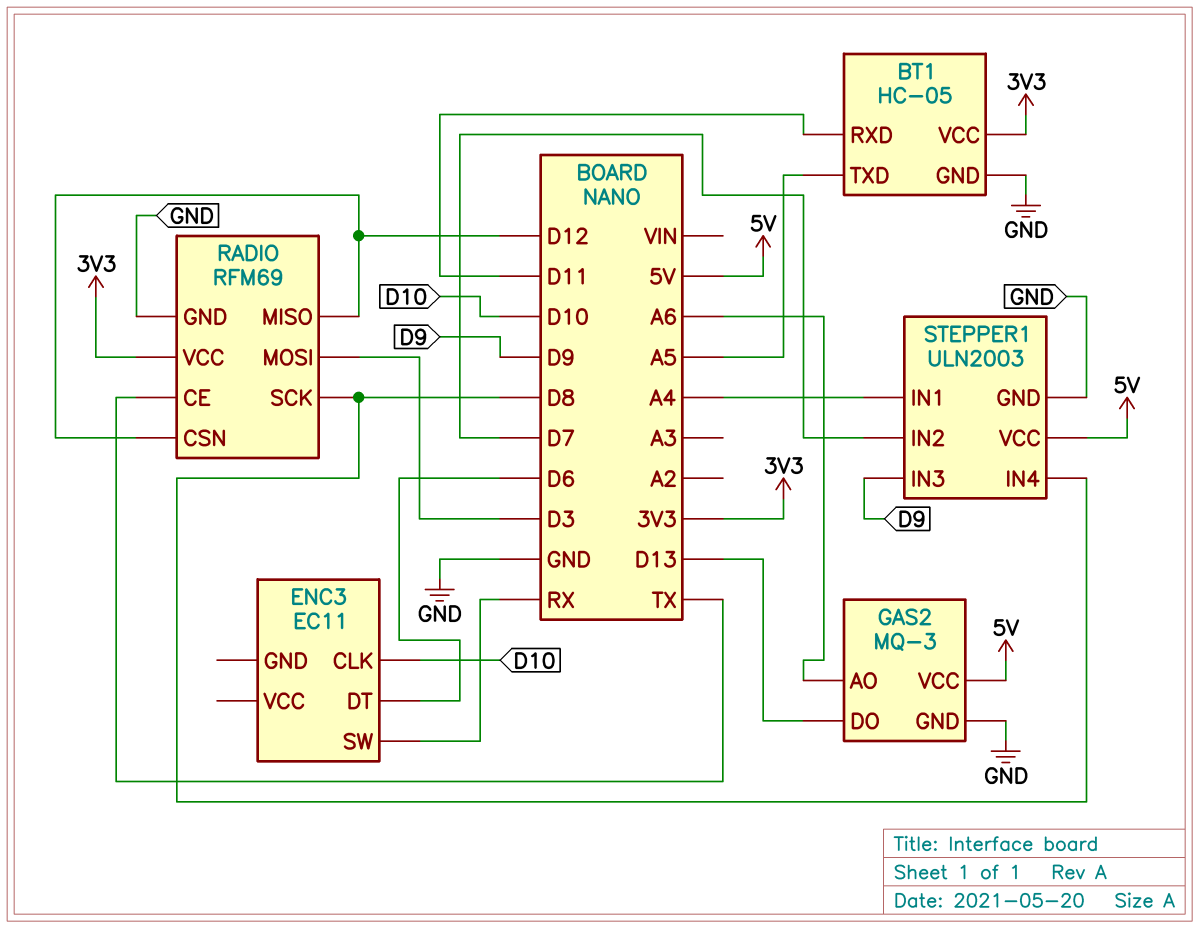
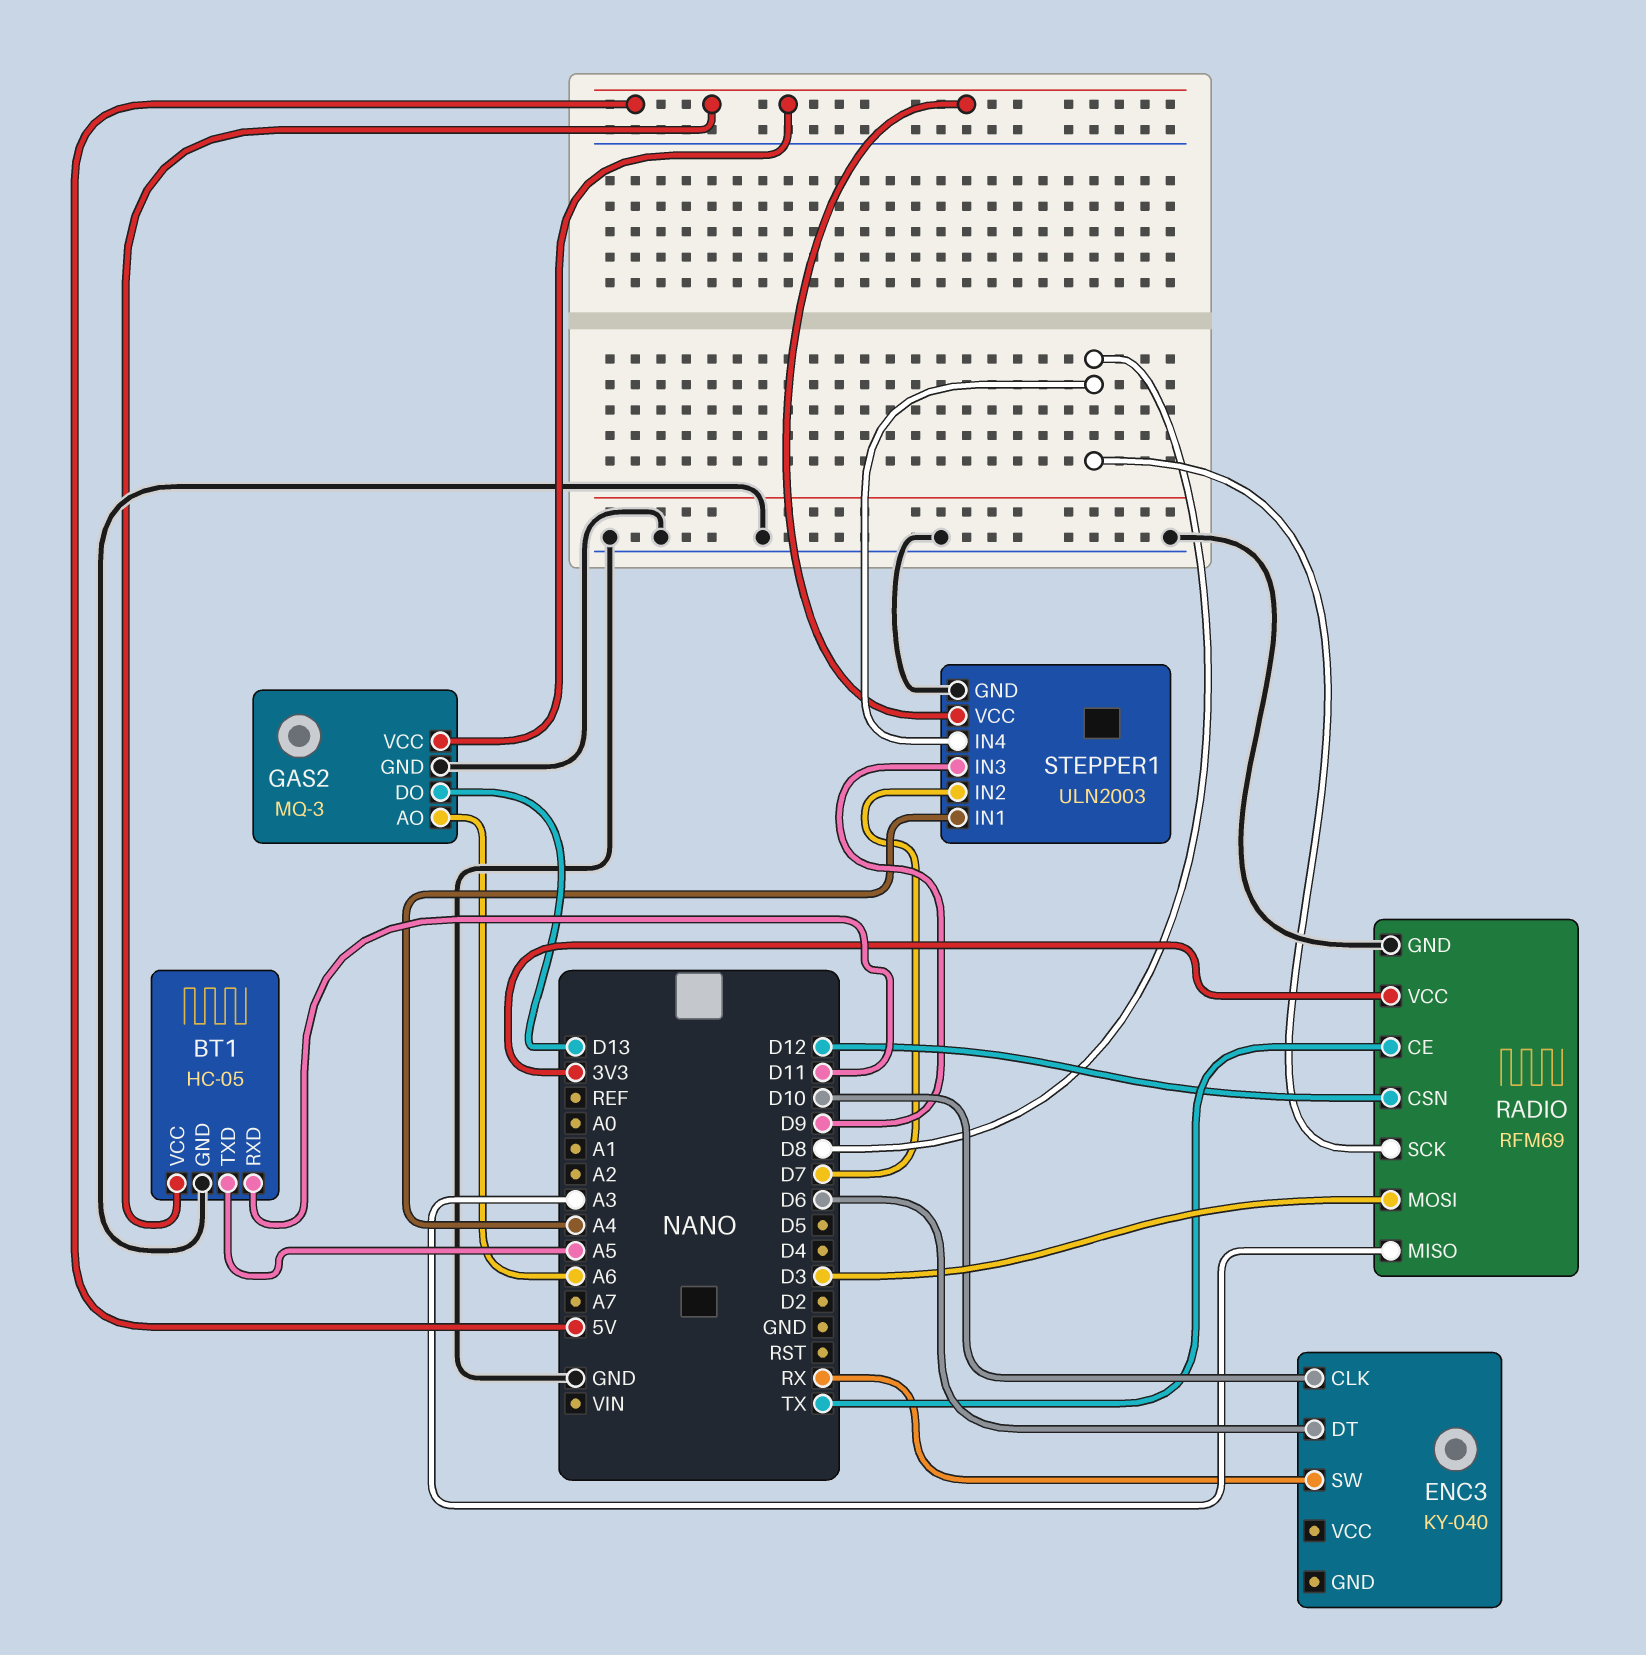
BT1 pin VCC: 3V3 -> 5V
ENC3: EC11 -> KY-040
RADIO pin MISO: D12 -> A3

